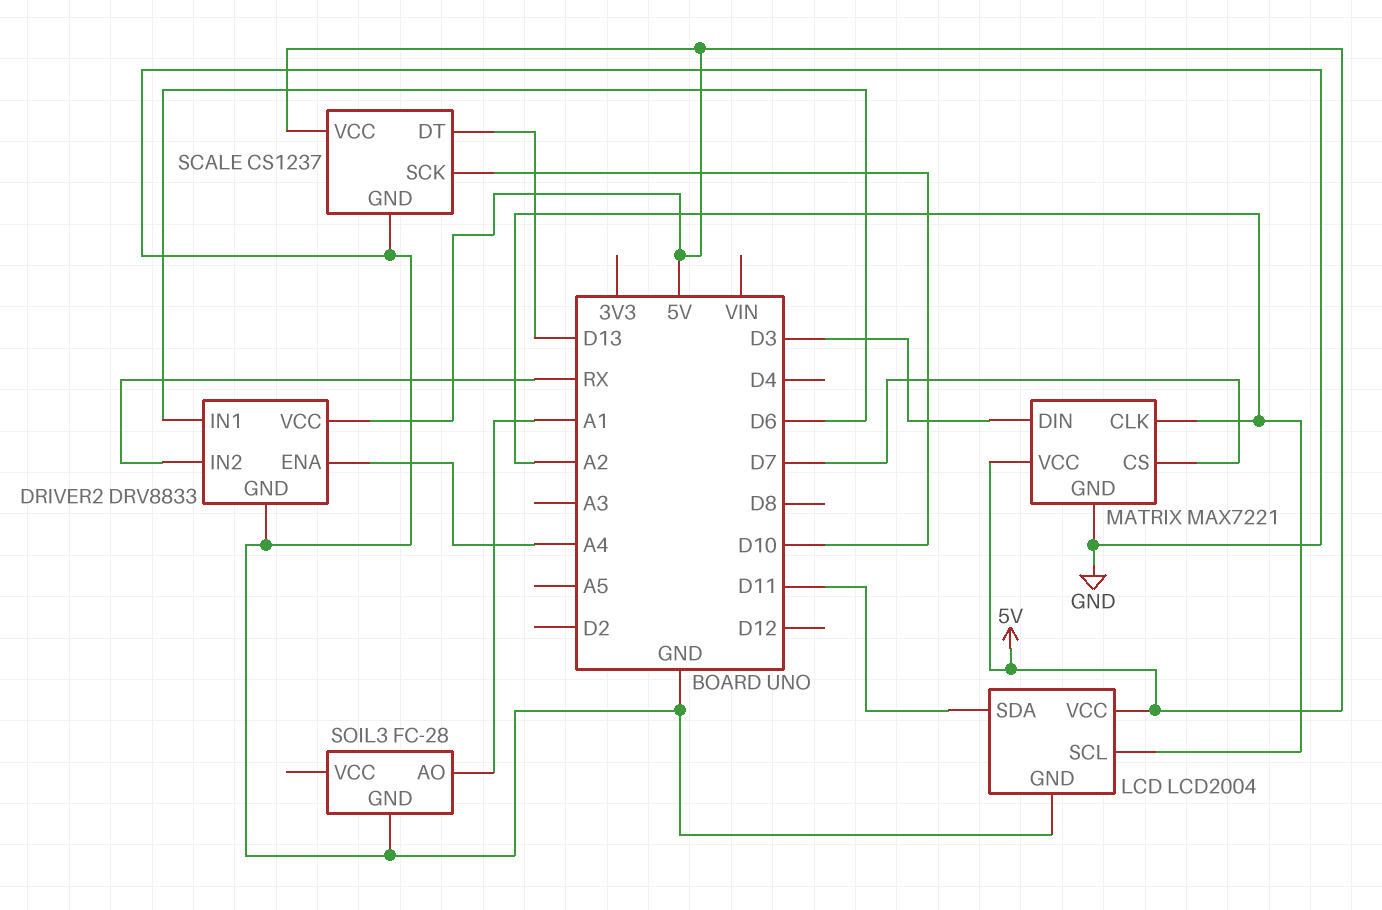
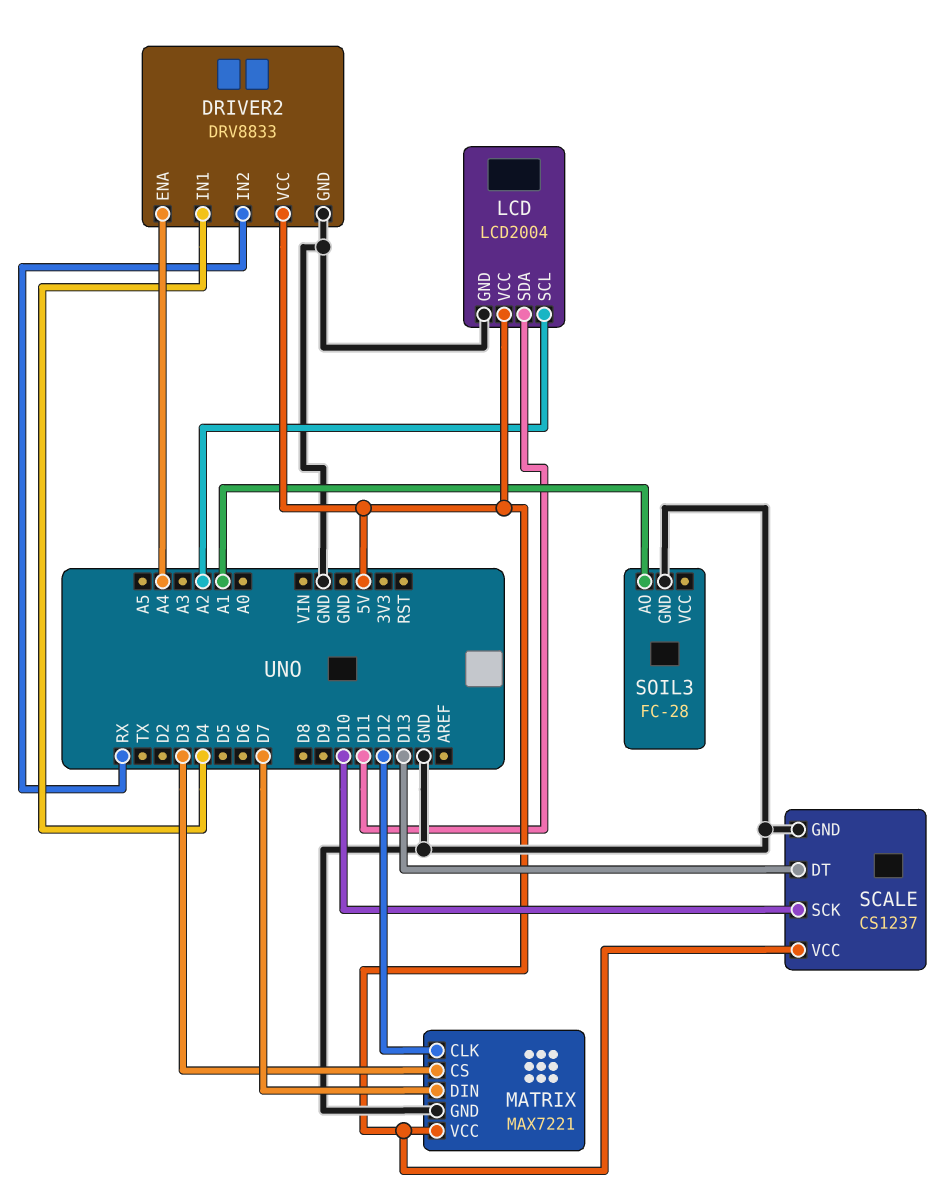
DRIVER2 pin IN1: D6 -> D4
MATRIX pin CLK: A2 -> D12
MATRIX pin CS: D7 -> D3
MATRIX pin DIN: D3 -> D7

